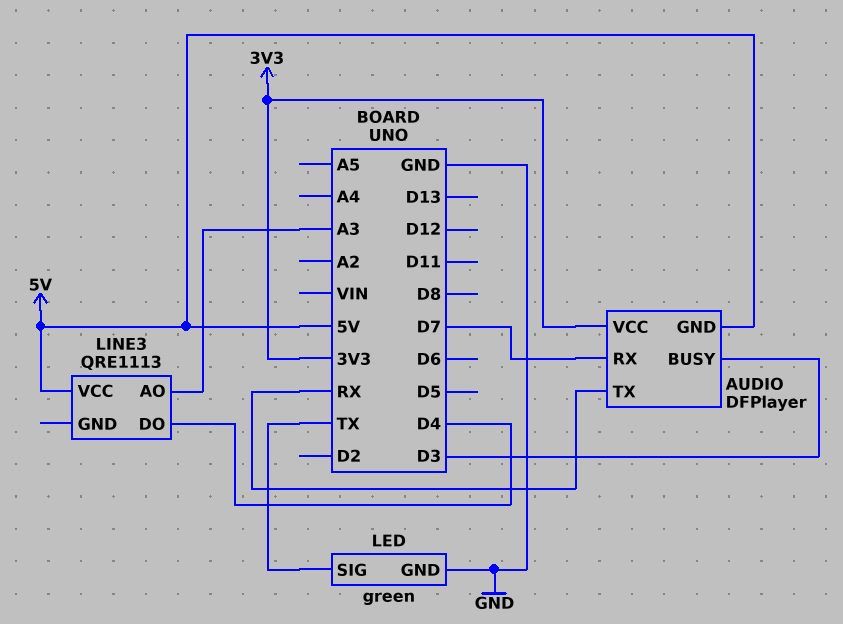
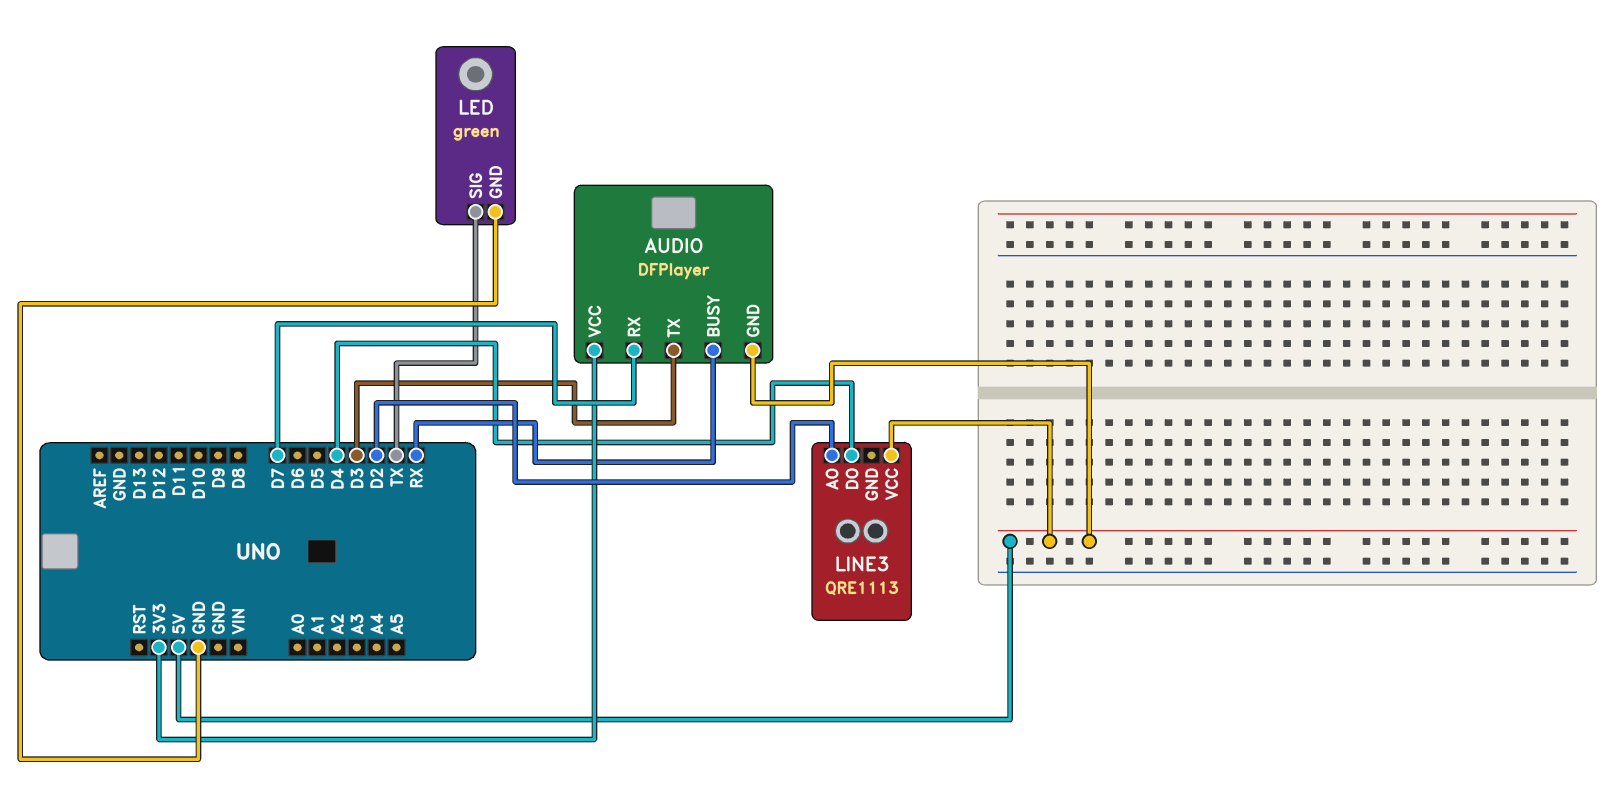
AUDIO pin BUSY: D3 -> RX
AUDIO pin TX: RX -> D3
LINE3 pin AO: A3 -> D2

